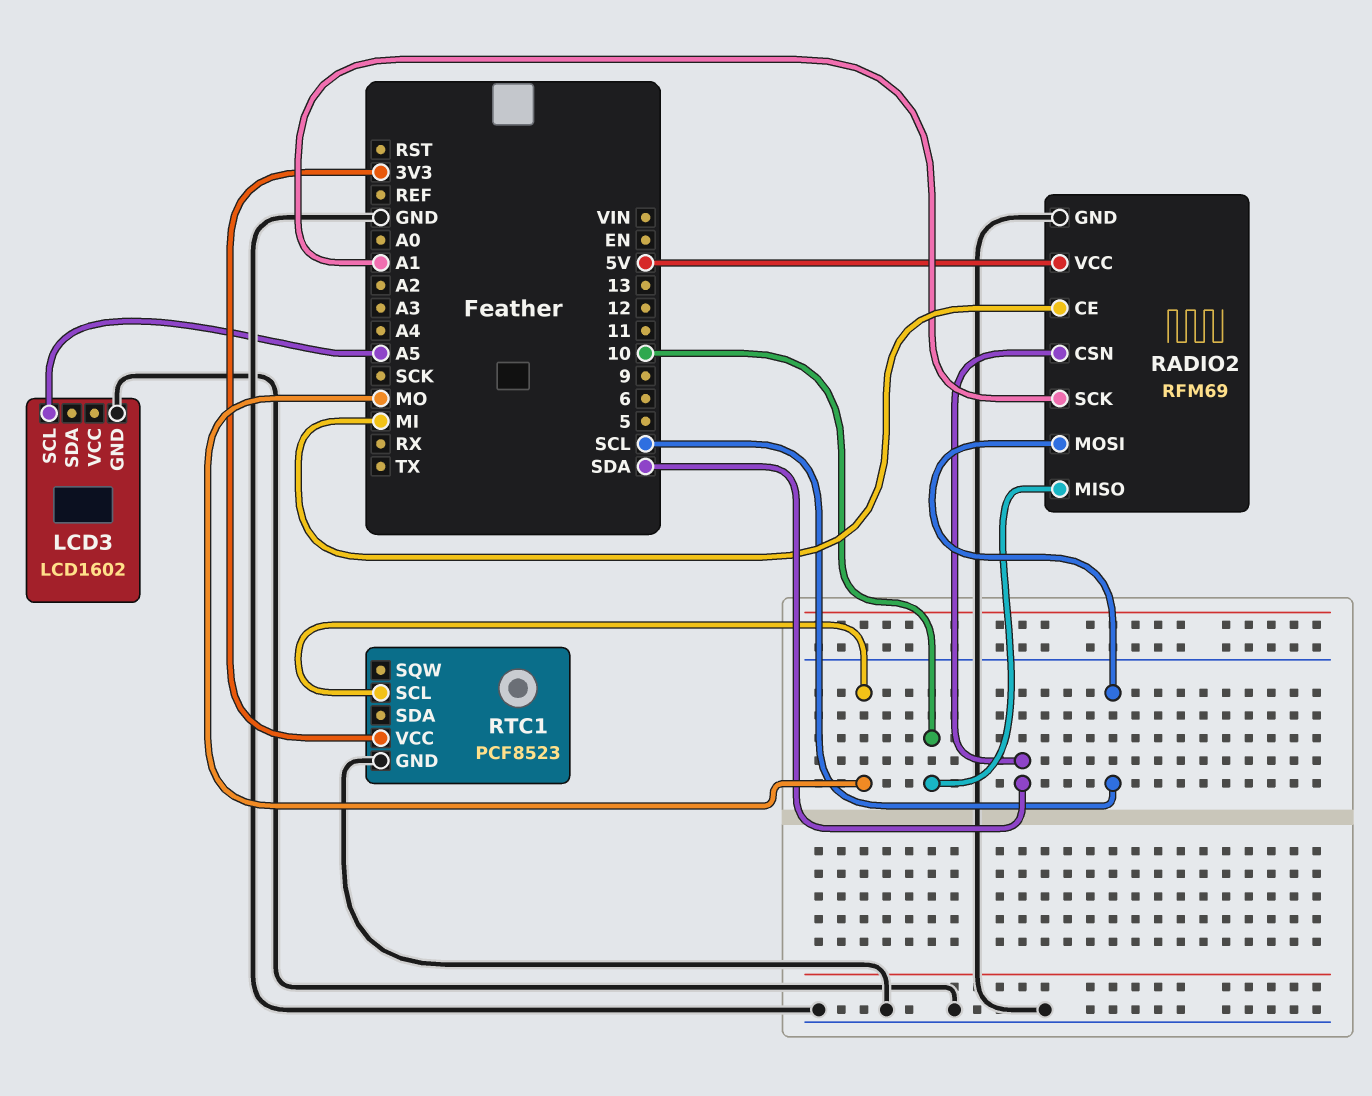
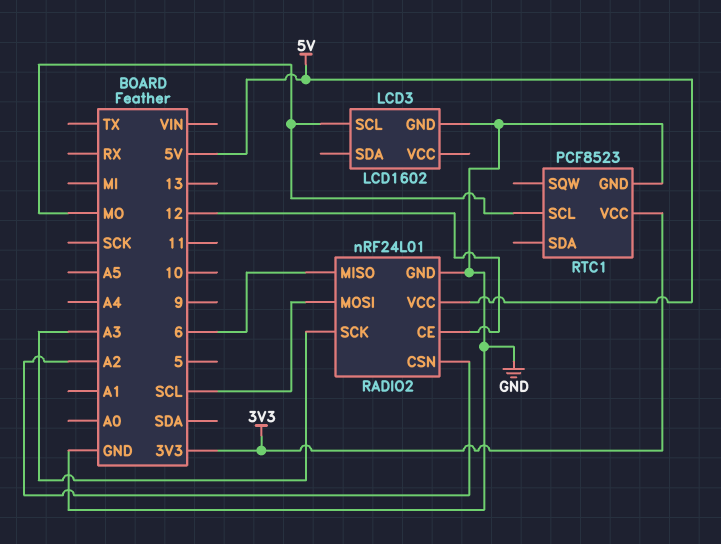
LCD3 pin SCL: A5 -> MO
RADIO2: RFM69 -> nRF24L01
RADIO2 pin CE: MI -> 12
RADIO2 pin CSN: SDA -> A2
RADIO2 pin MISO: 10 -> 6
RADIO2 pin SCK: A1 -> A3

